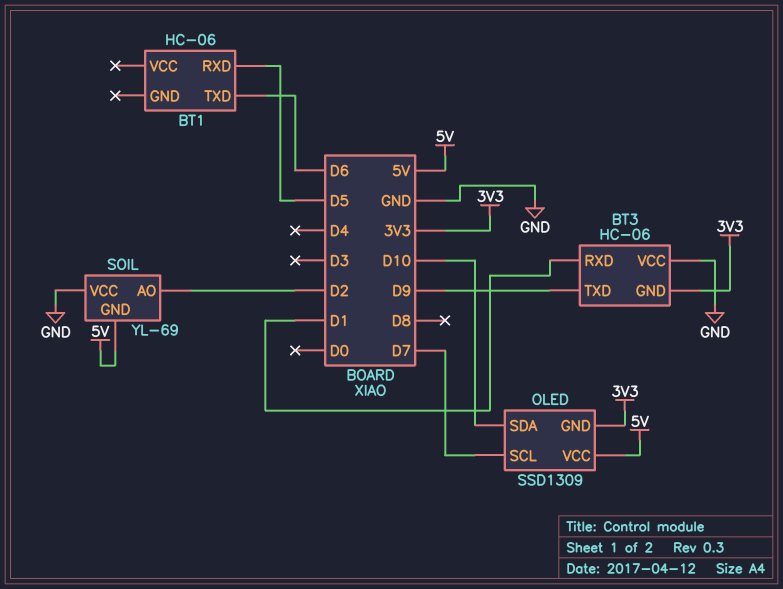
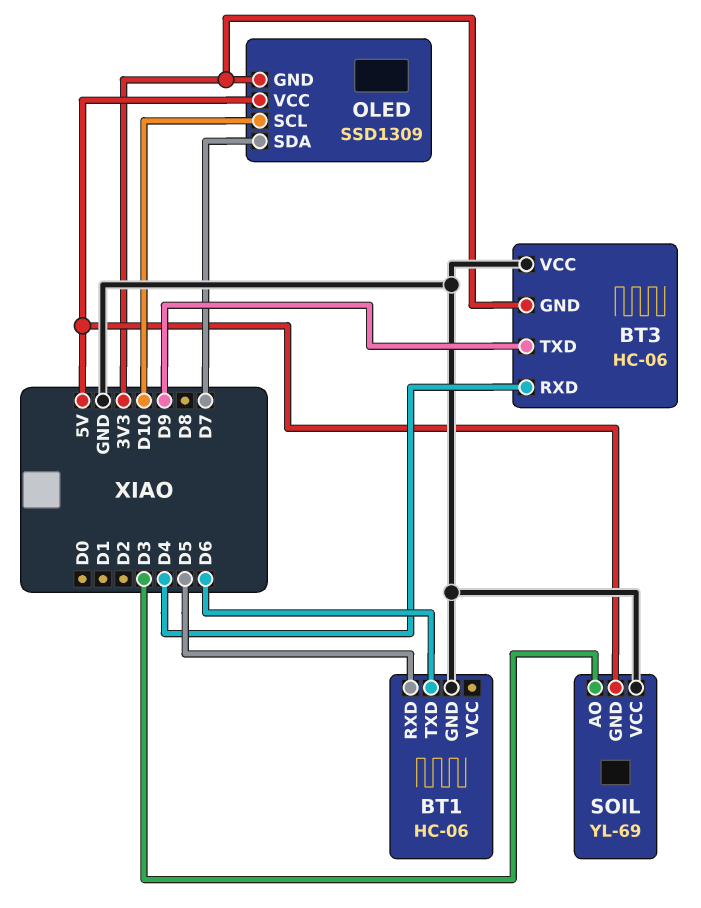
BT1 pin GND: none -> GND
BT3 pin RXD: D1 -> D4
OLED pin SCL: D7 -> D10
OLED pin SDA: D10 -> D7
SOIL pin AO: D2 -> D3

